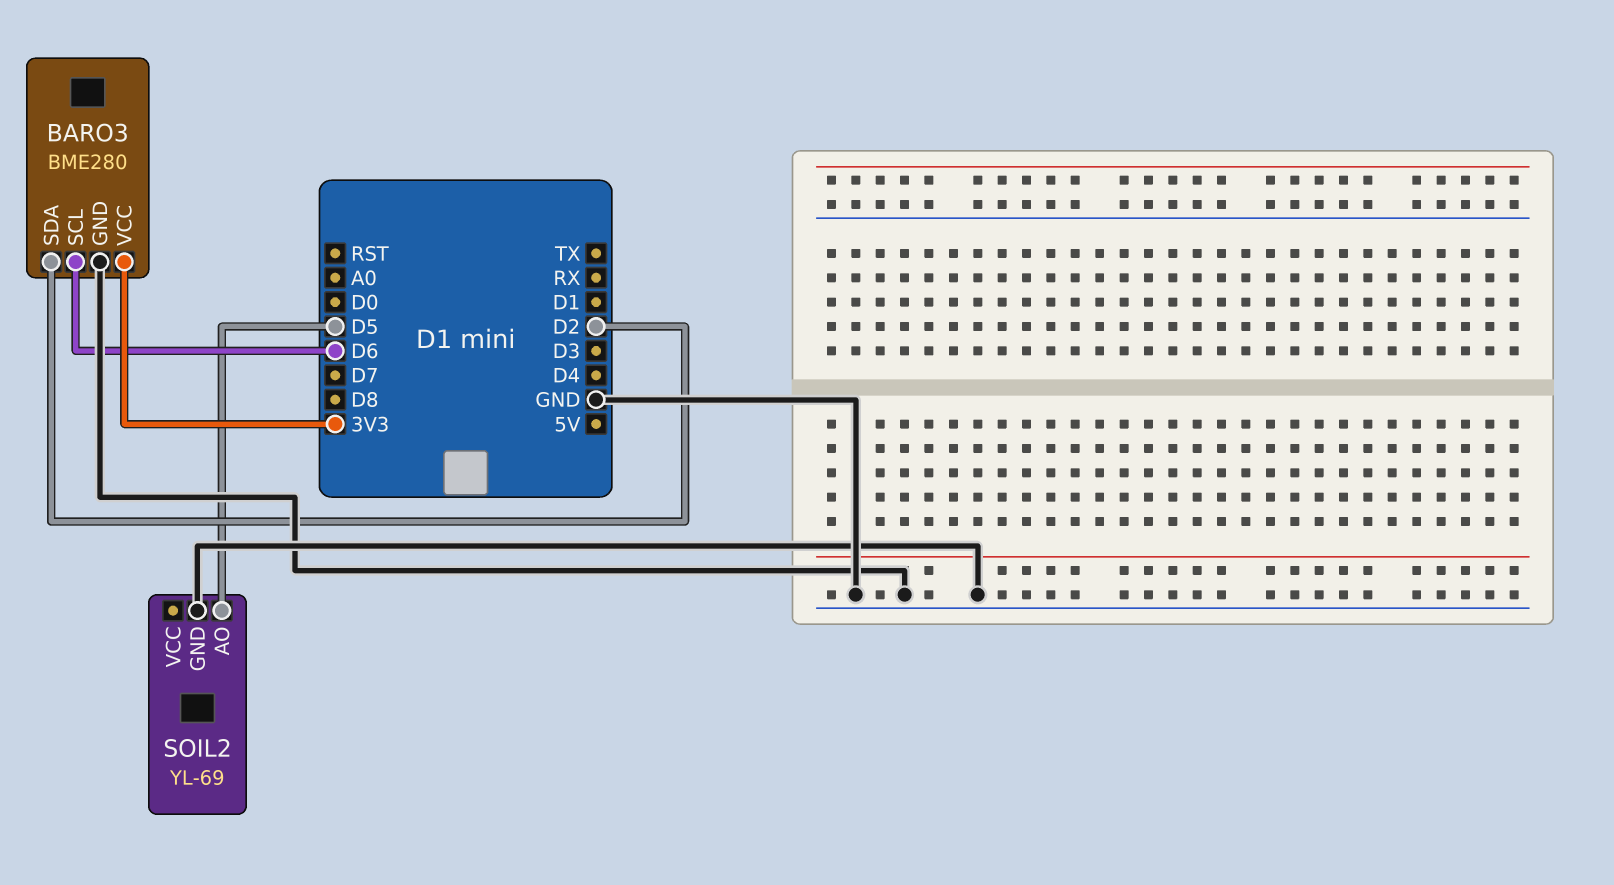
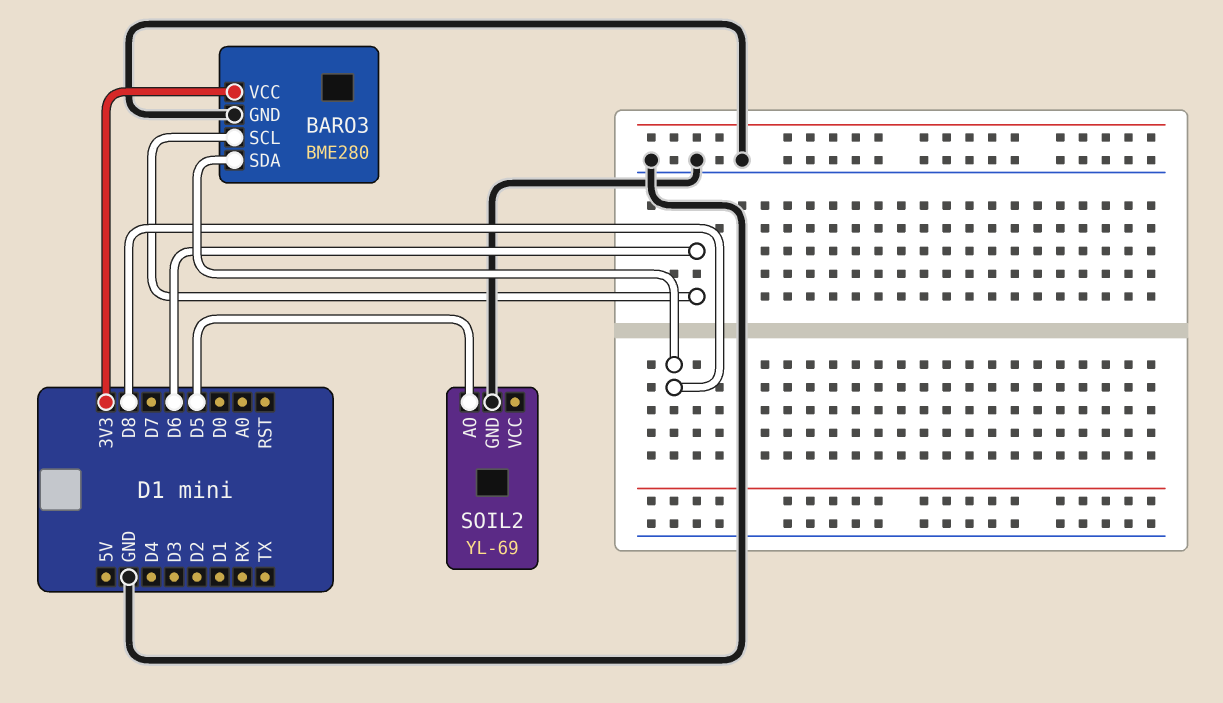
BARO3 pin SDA: D2 -> D8

